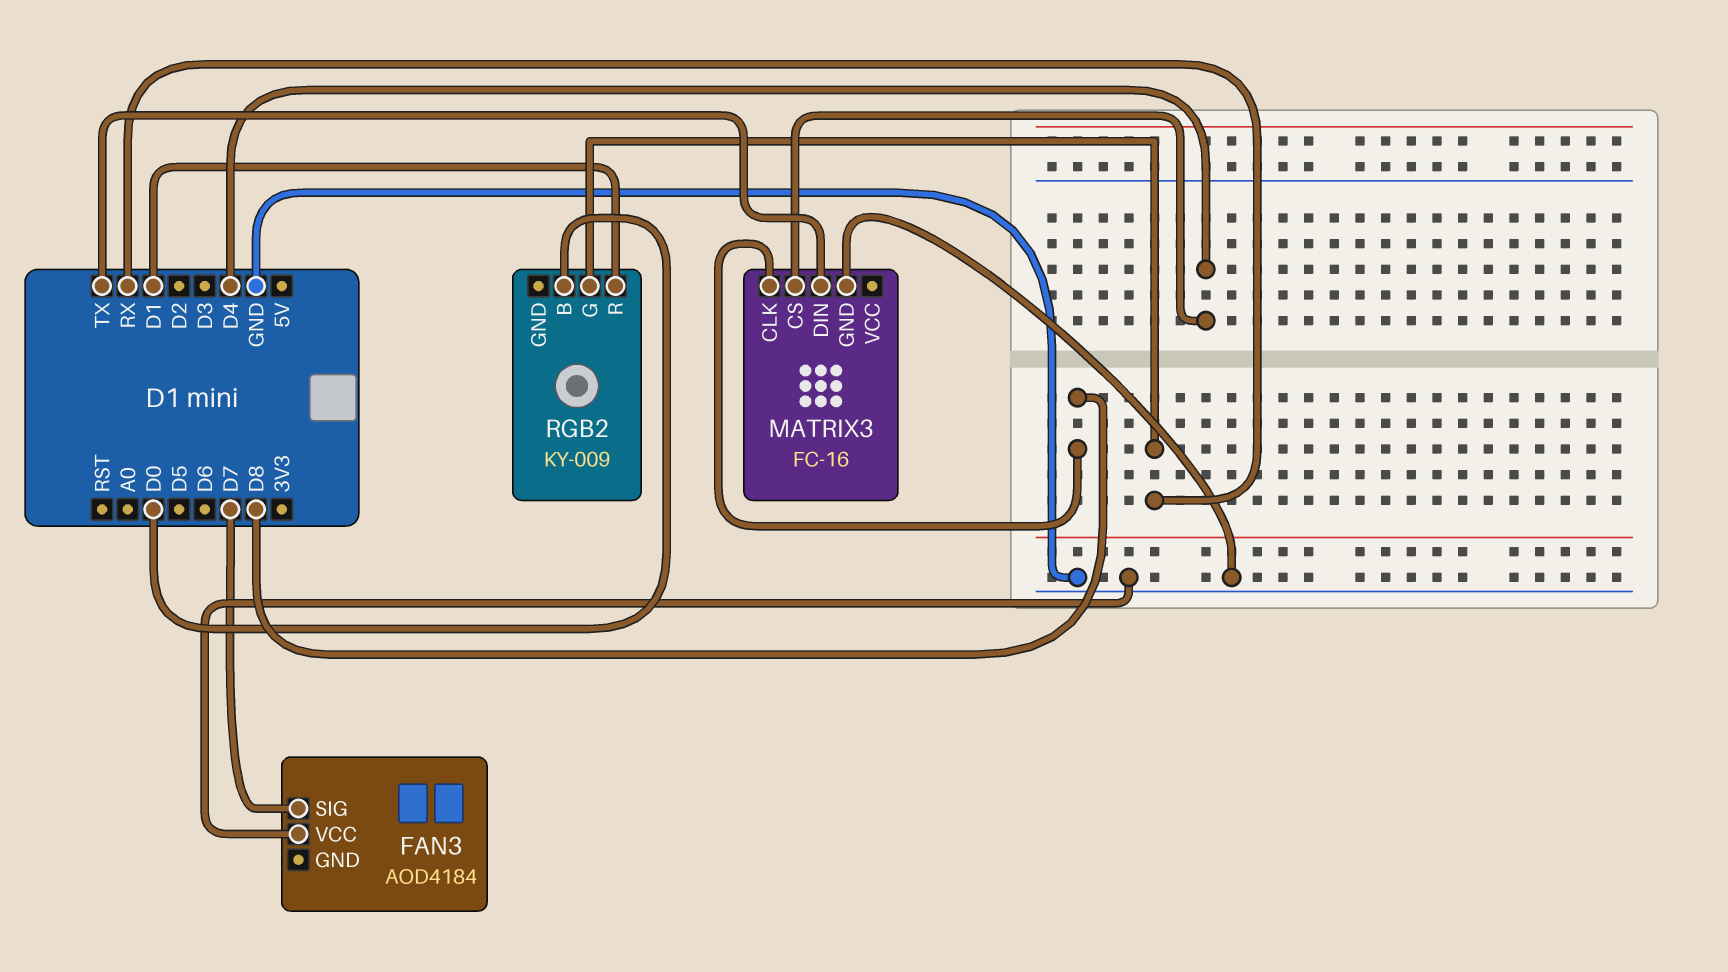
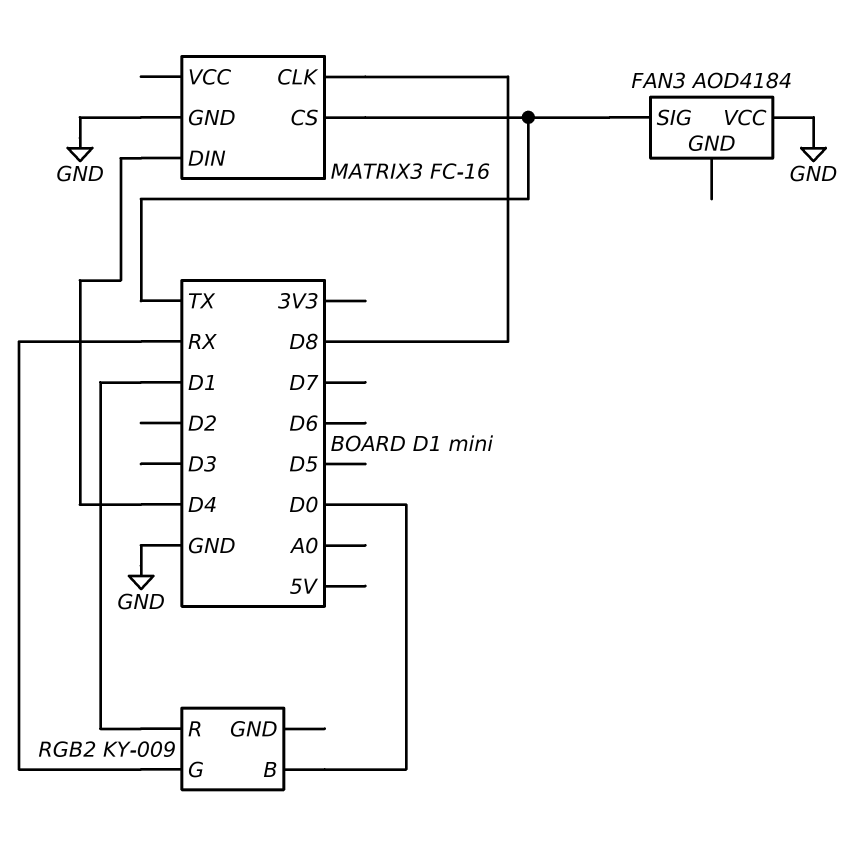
FAN3 pin SIG: D7 -> TX
MATRIX3 pin CS: D4 -> TX
MATRIX3 pin DIN: TX -> D4

